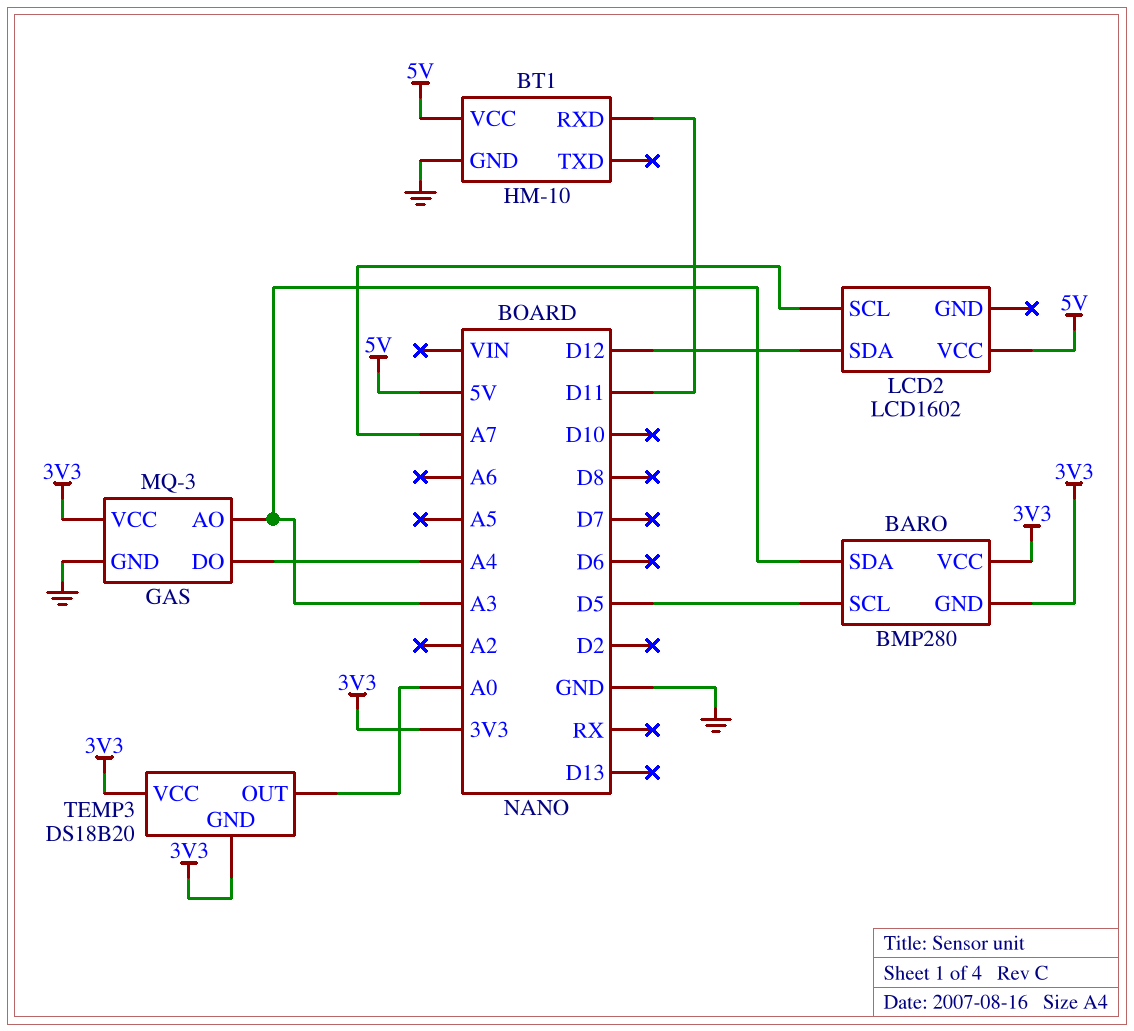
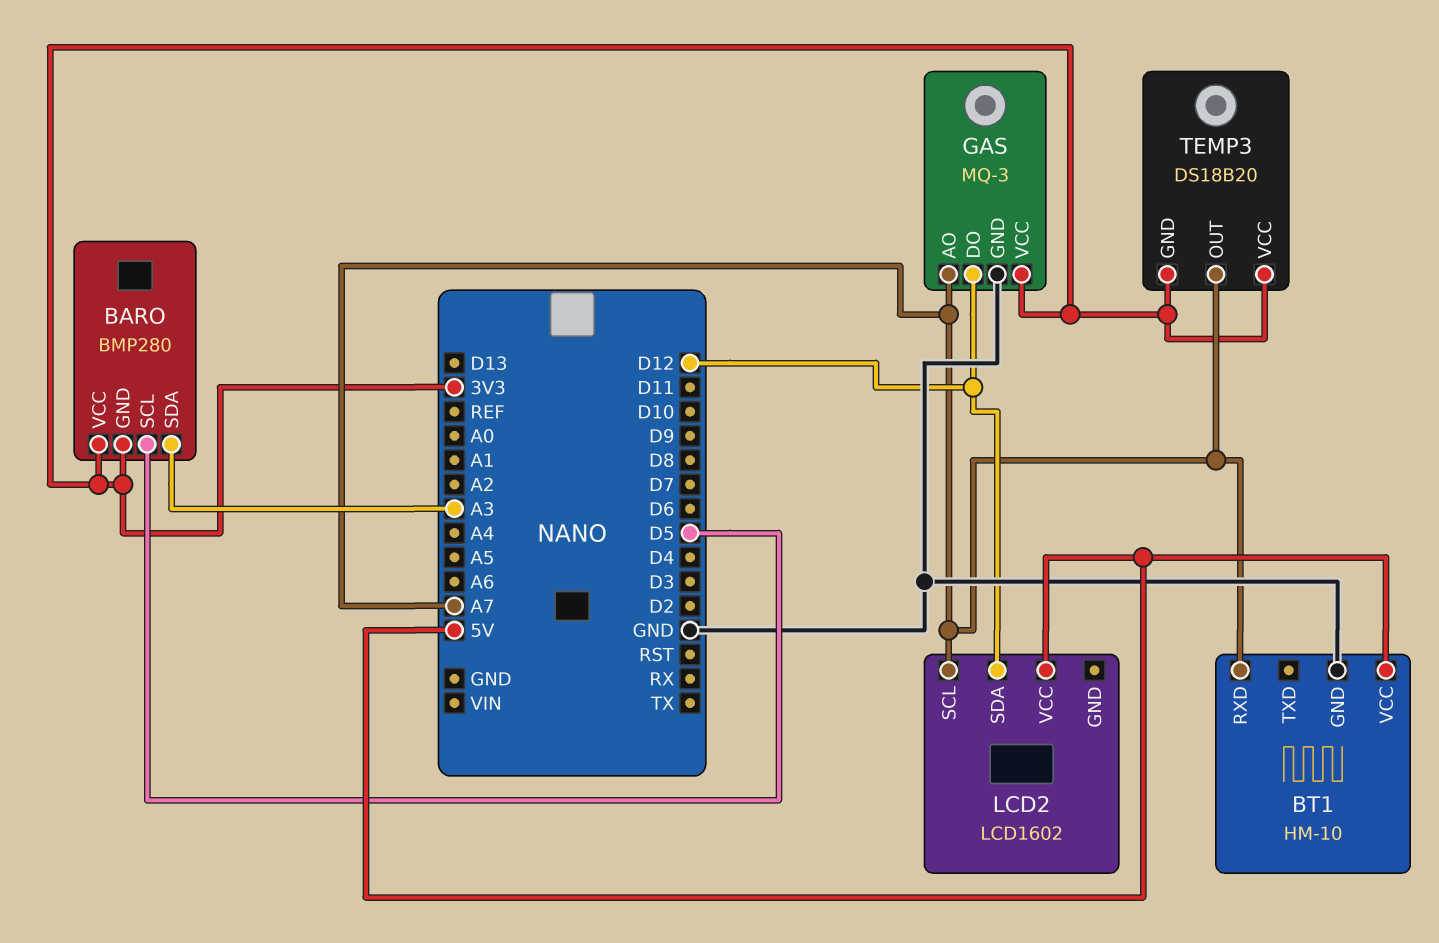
BT1 pin RXD: D11 -> A7
GAS pin AO: A3 -> A7
GAS pin DO: A4 -> D12
TEMP3 pin OUT: A0 -> A7

